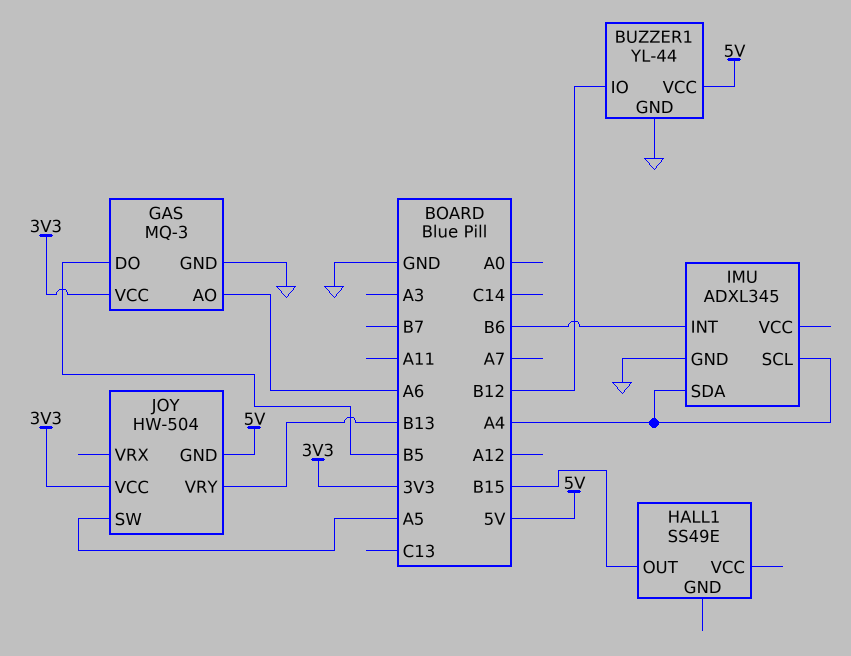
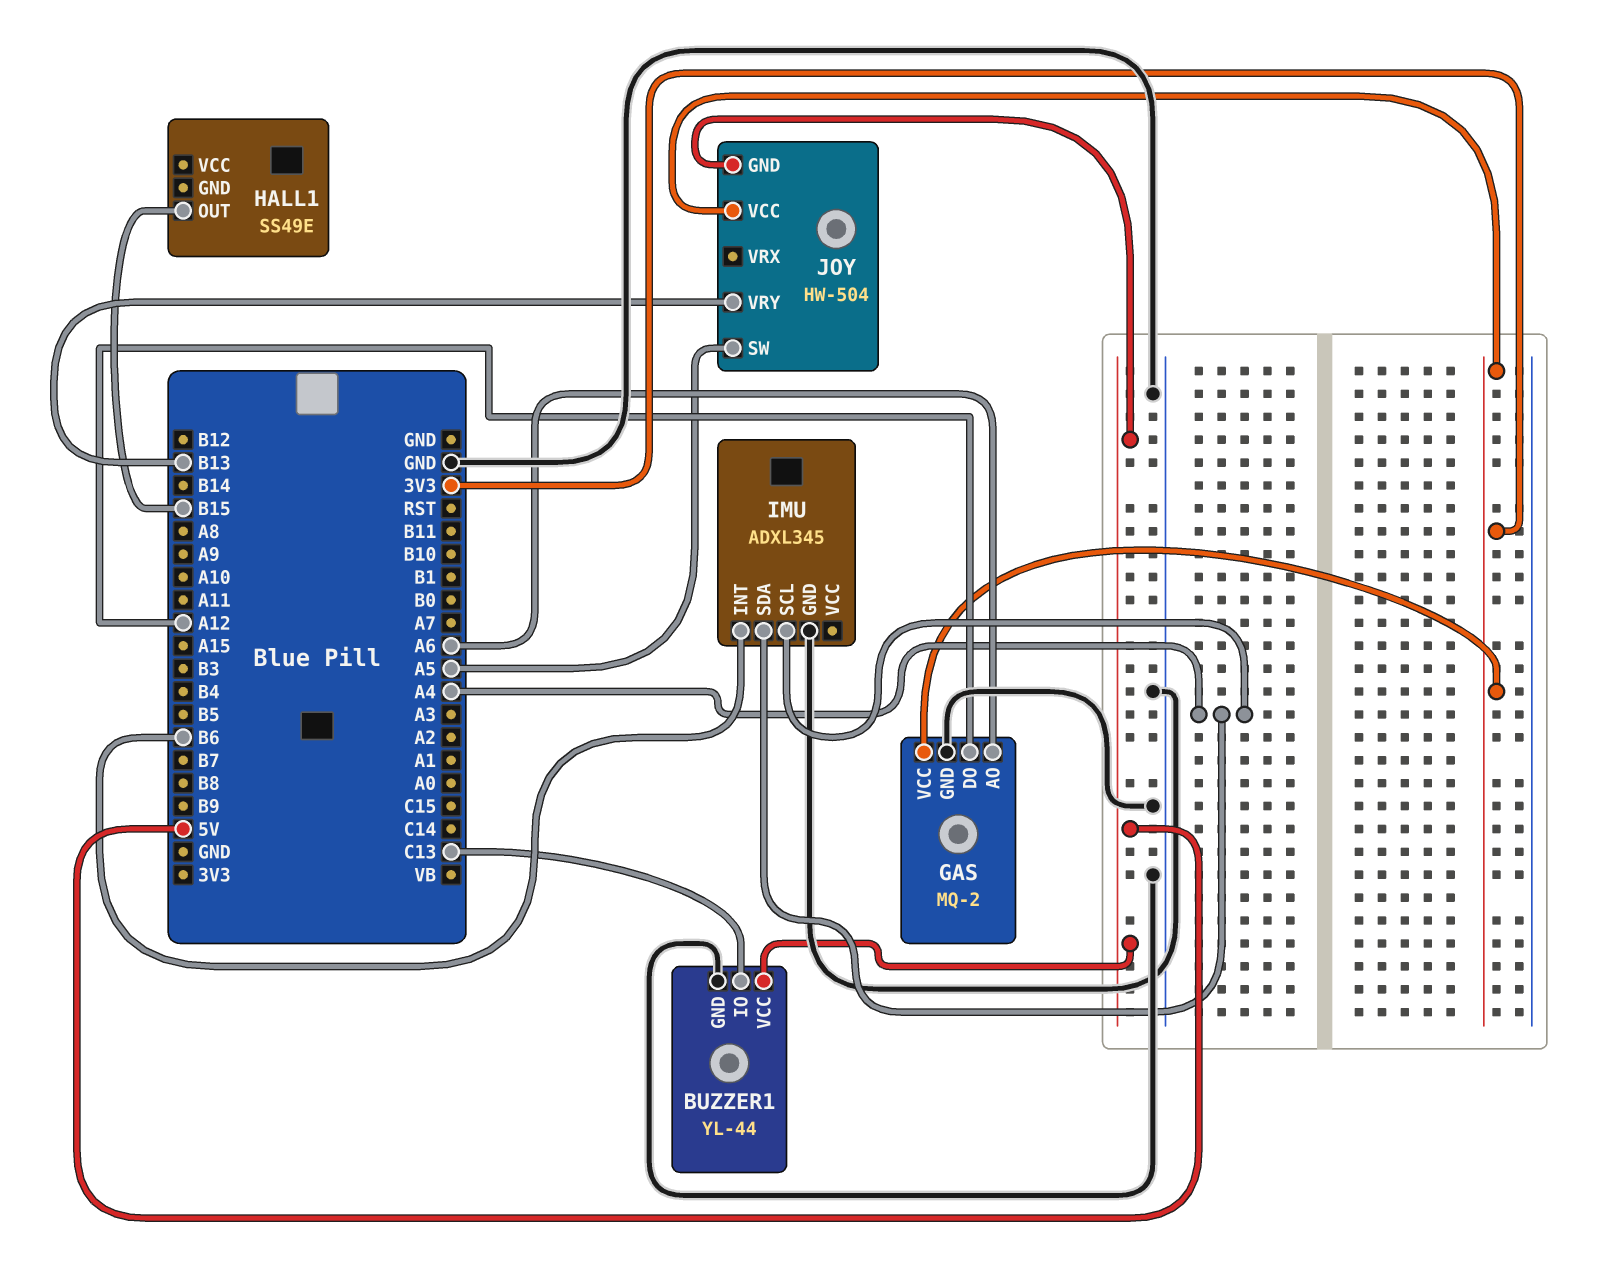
BUZZER1 pin IO: B12 -> C13
GAS: MQ-3 -> MQ-2
GAS pin DO: B5 -> A12

